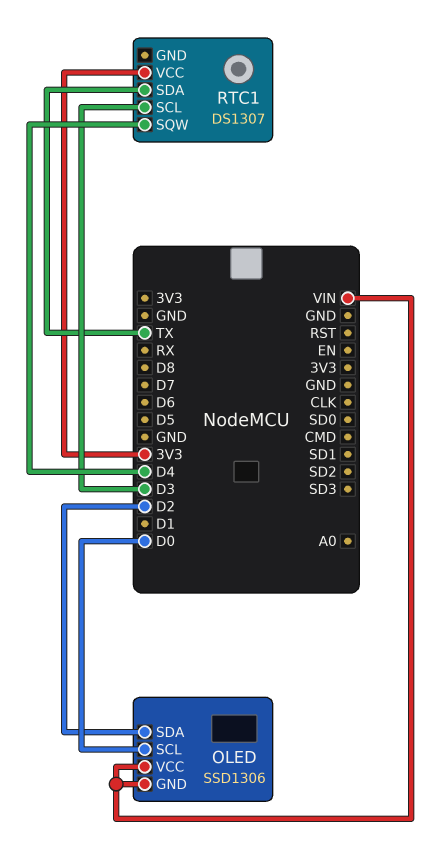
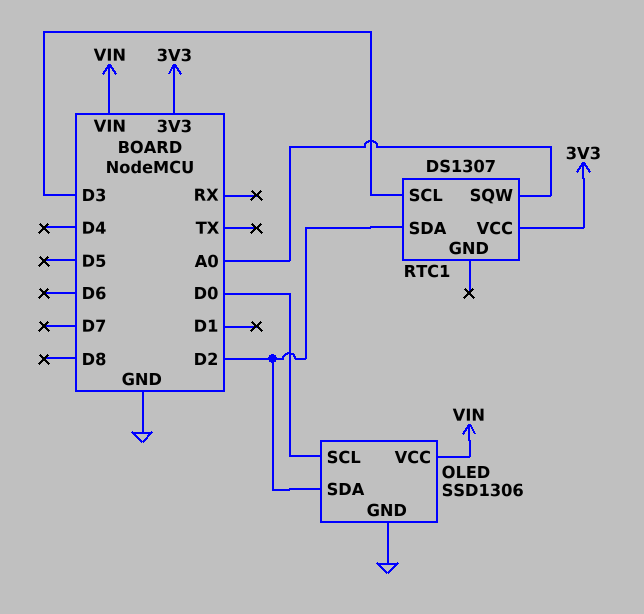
OLED pin GND: VIN -> GND
RTC1 pin SDA: TX -> D2
RTC1 pin SQW: D4 -> A0

